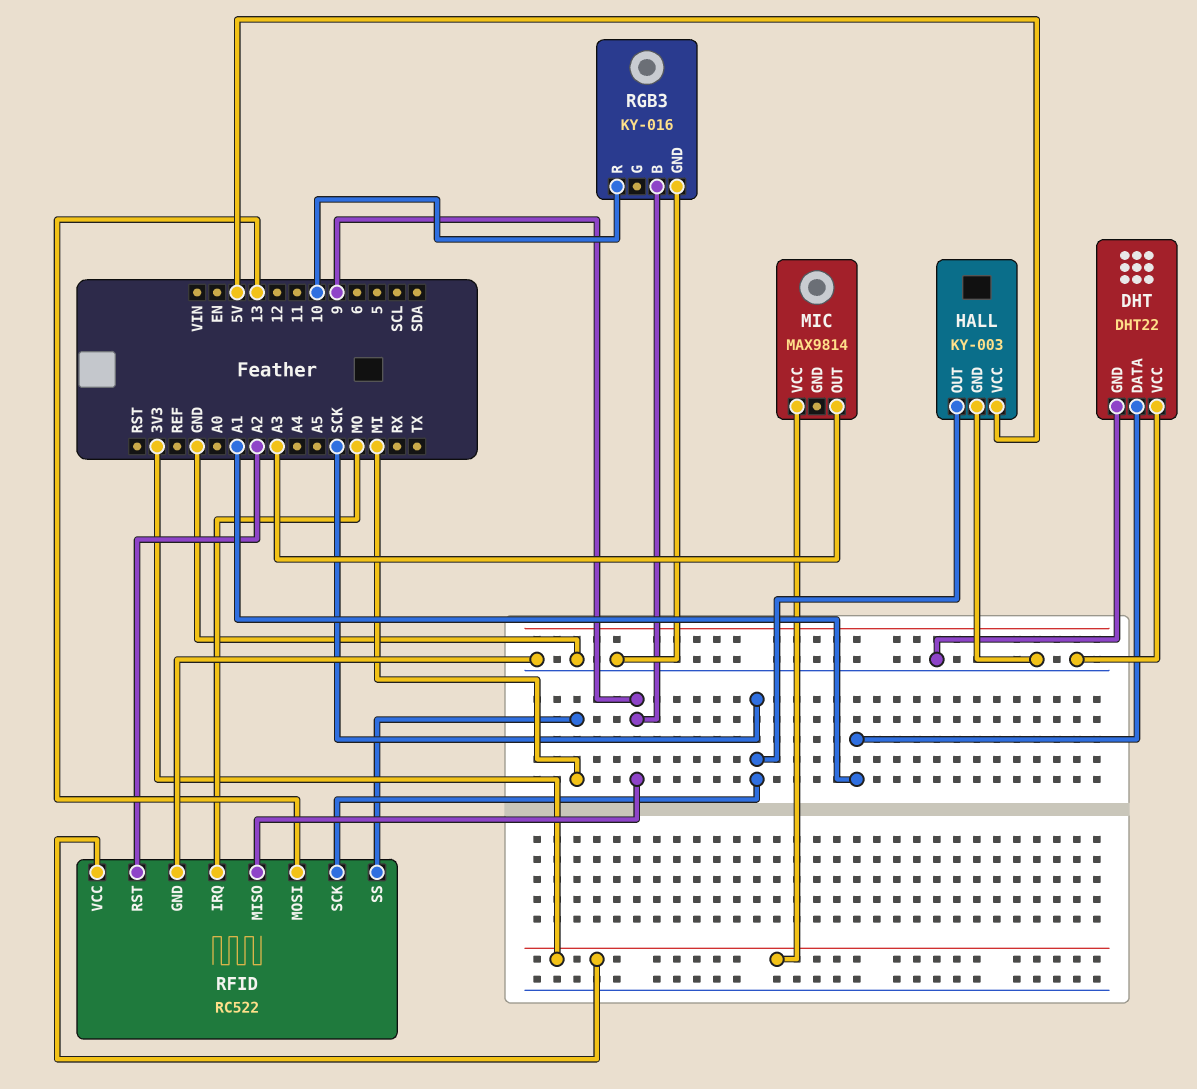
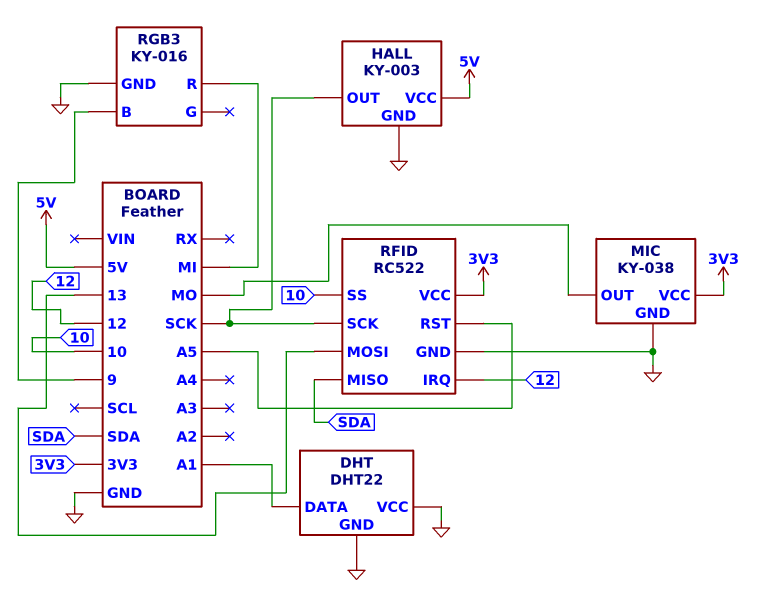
MIC: MAX9814 -> KY-038
MIC pin GND: none -> GND
MIC pin OUT: A3 -> MO
RFID pin IRQ: MO -> 12
RFID pin MISO: 9 -> SDA
RFID pin RST: A2 -> A5
RFID pin SS: MI -> 10
RGB3 pin R: 10 -> MI

